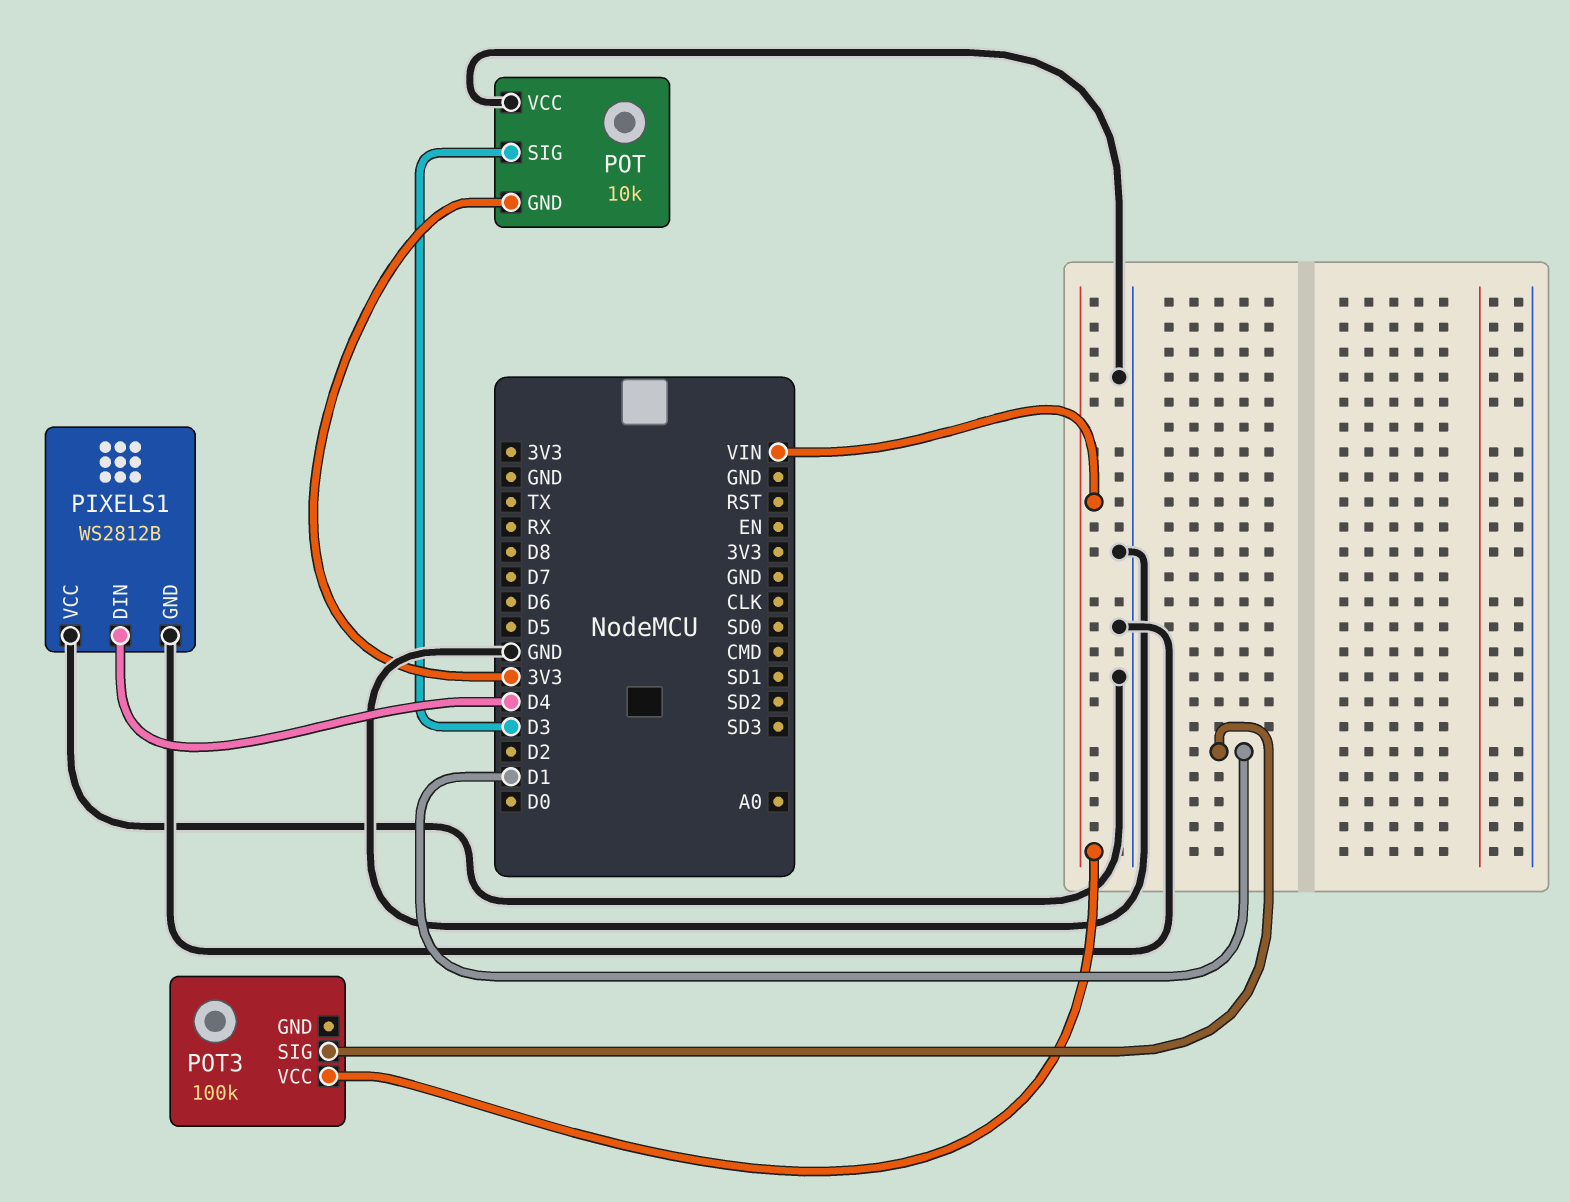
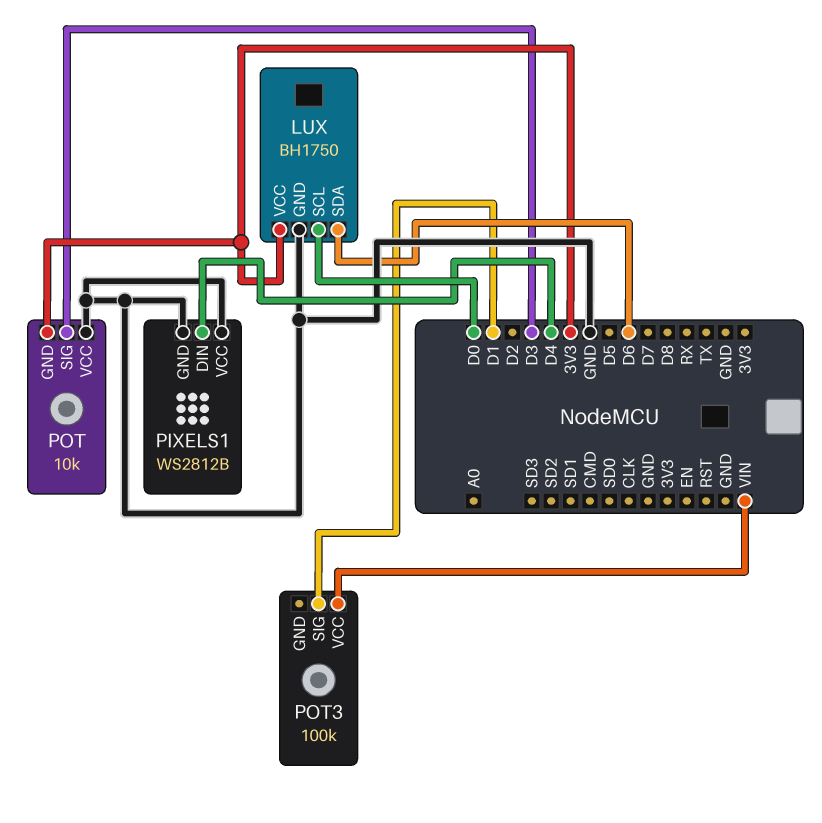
LUX: none -> BH1750
LUX pin GND: none -> GND
LUX pin SCL: none -> D0
LUX pin SDA: none -> D6
LUX pin VCC: none -> 3V3

